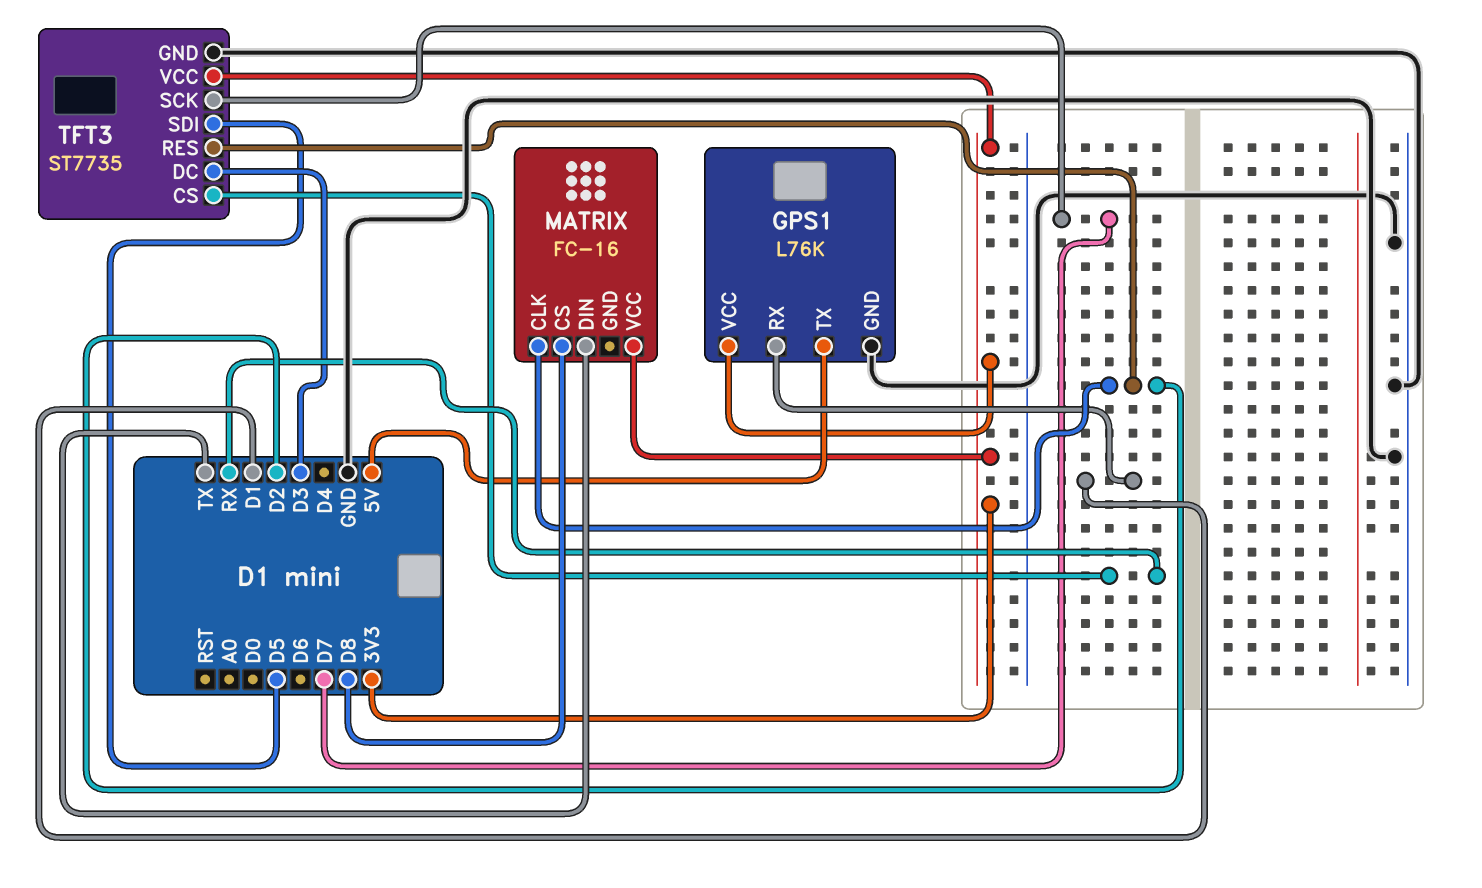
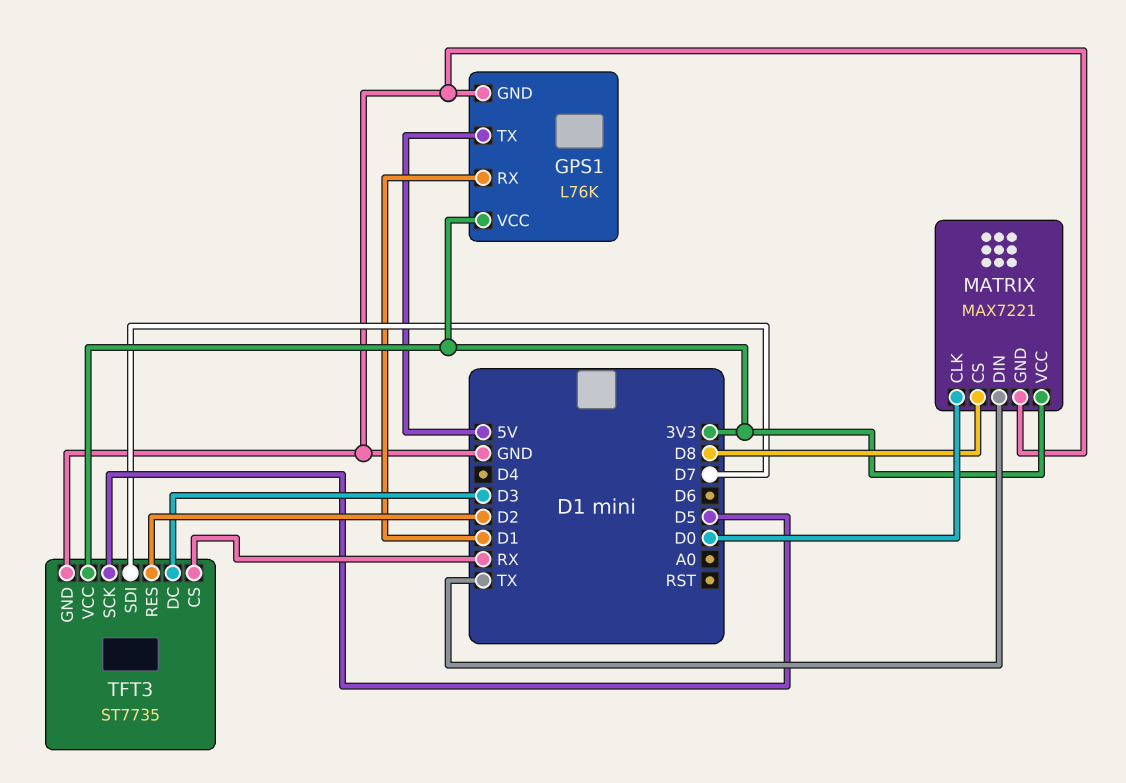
MATRIX: FC-16 -> MAX7221
MATRIX pin CLK: D2 -> D0
MATRIX pin GND: none -> GND
TFT3 pin SCK: D7 -> D5
TFT3 pin SDI: D5 -> D7

